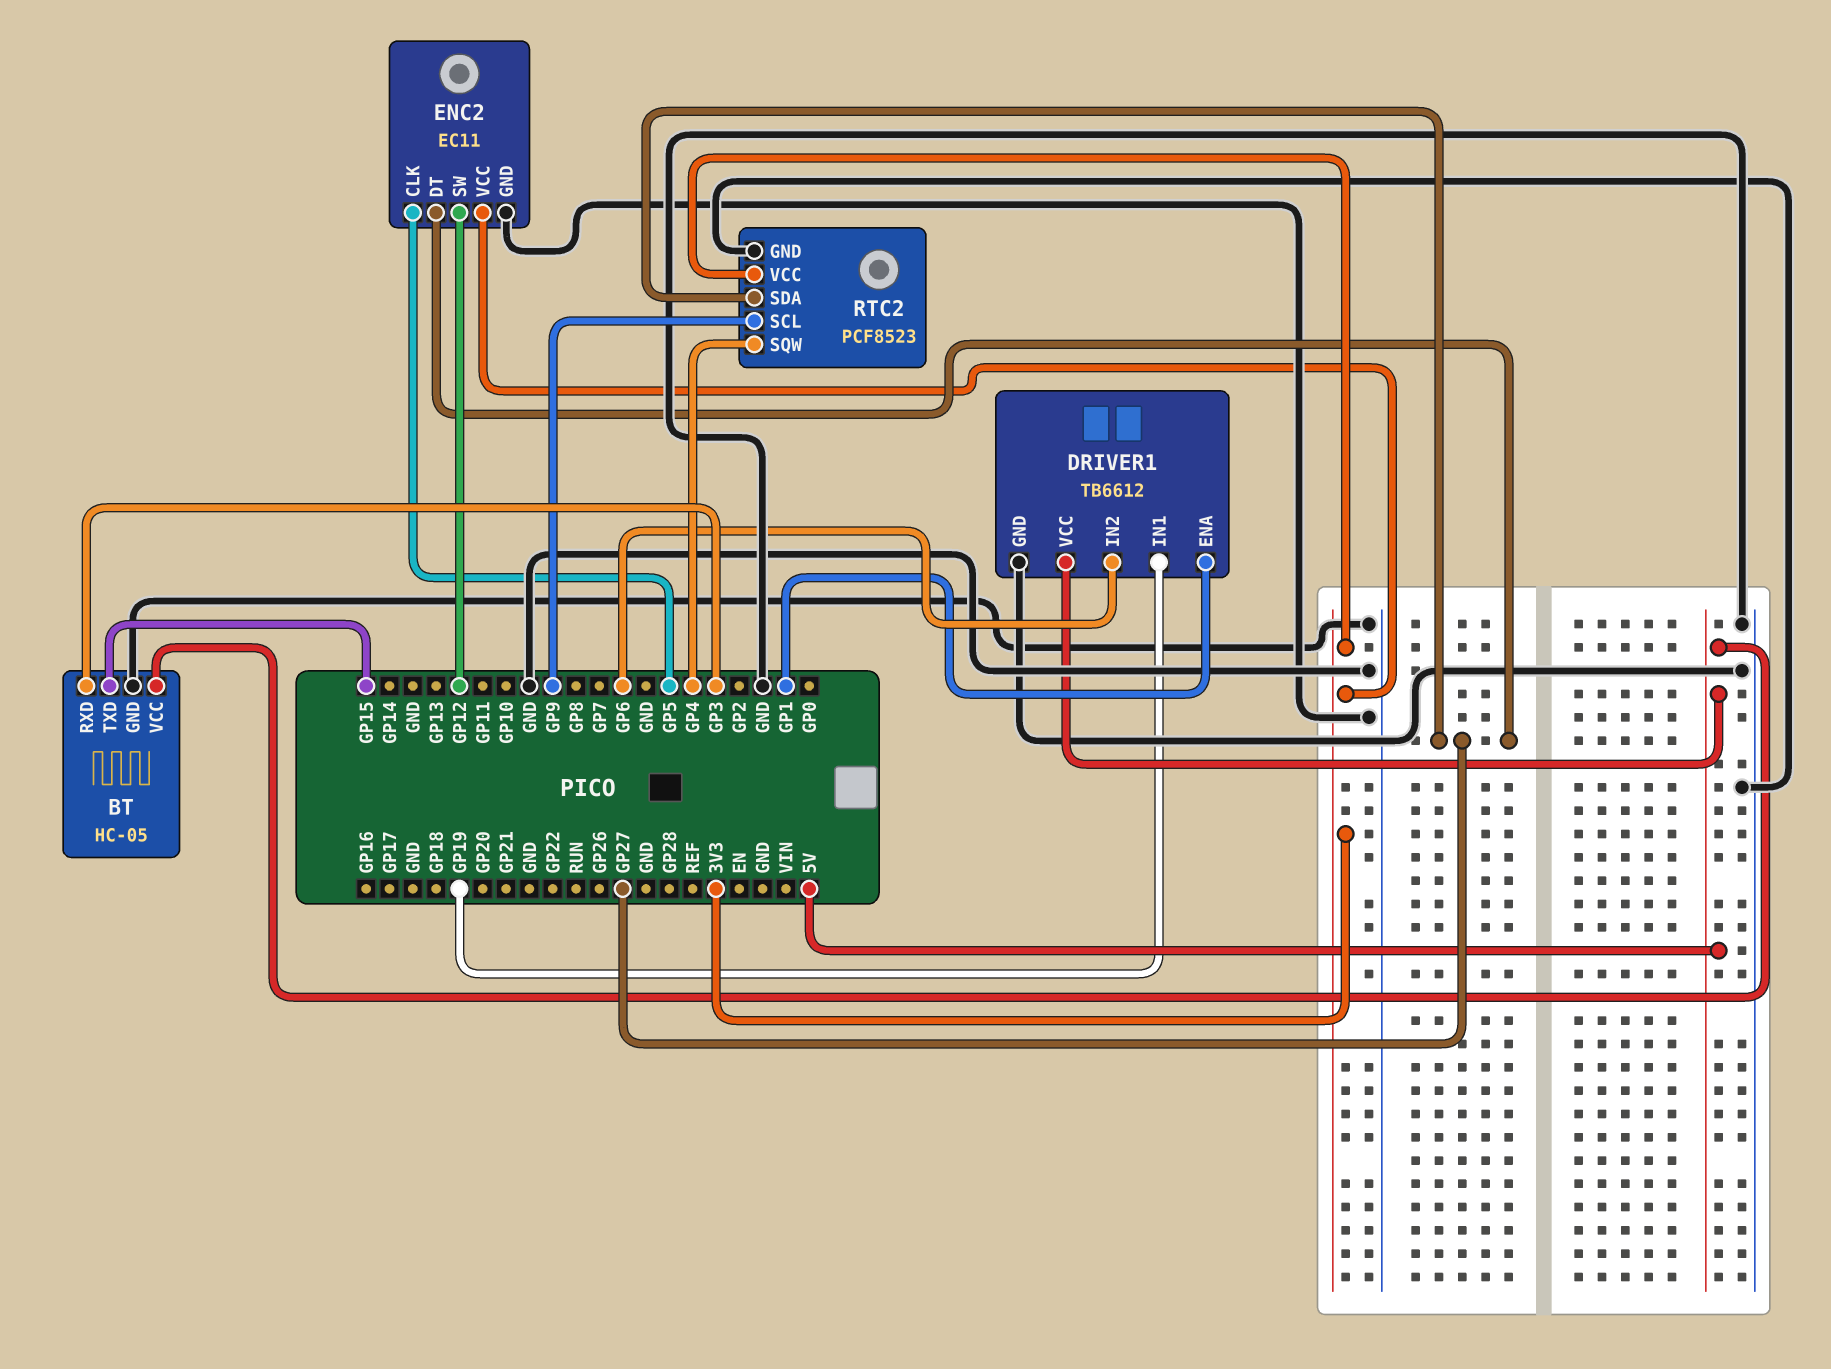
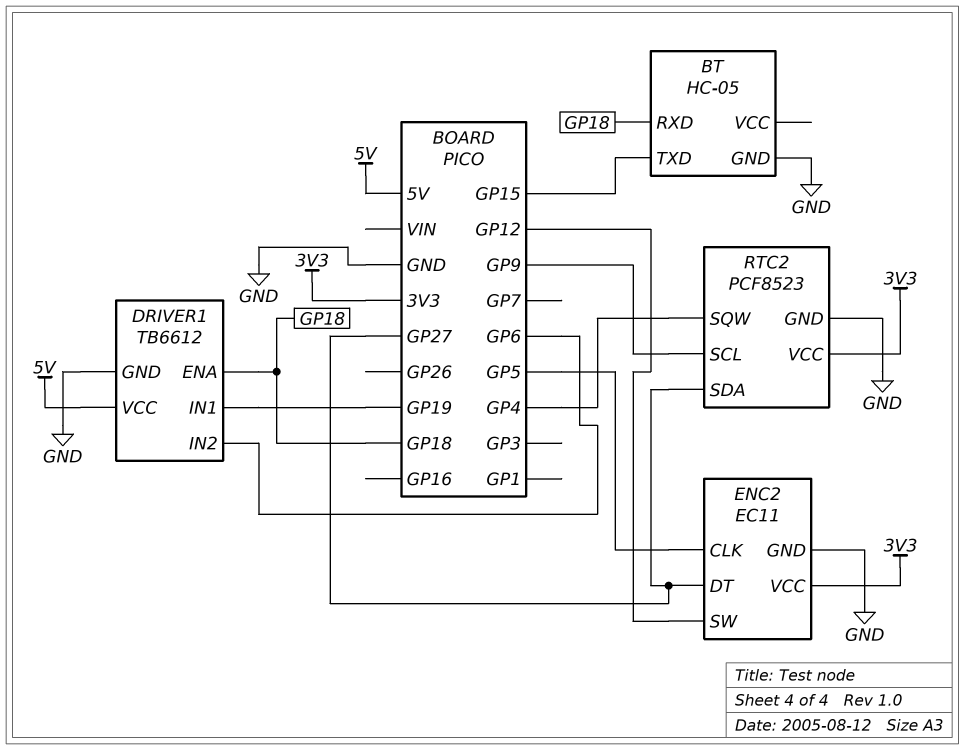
BT pin RXD: GP3 -> GP18
BT pin VCC: 5V -> none
DRIVER1 pin ENA: GP1 -> GP18

